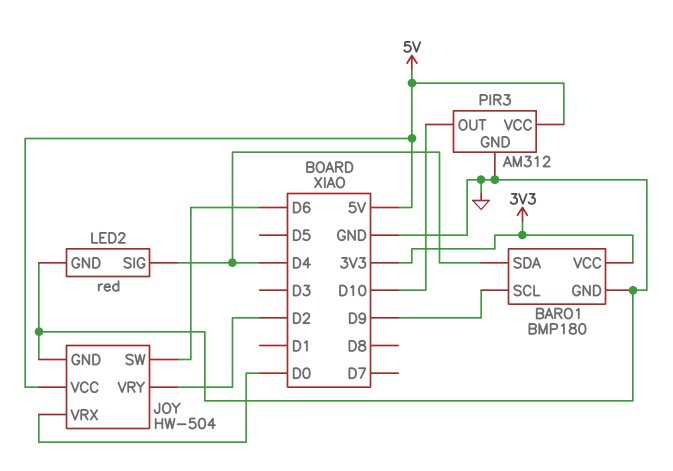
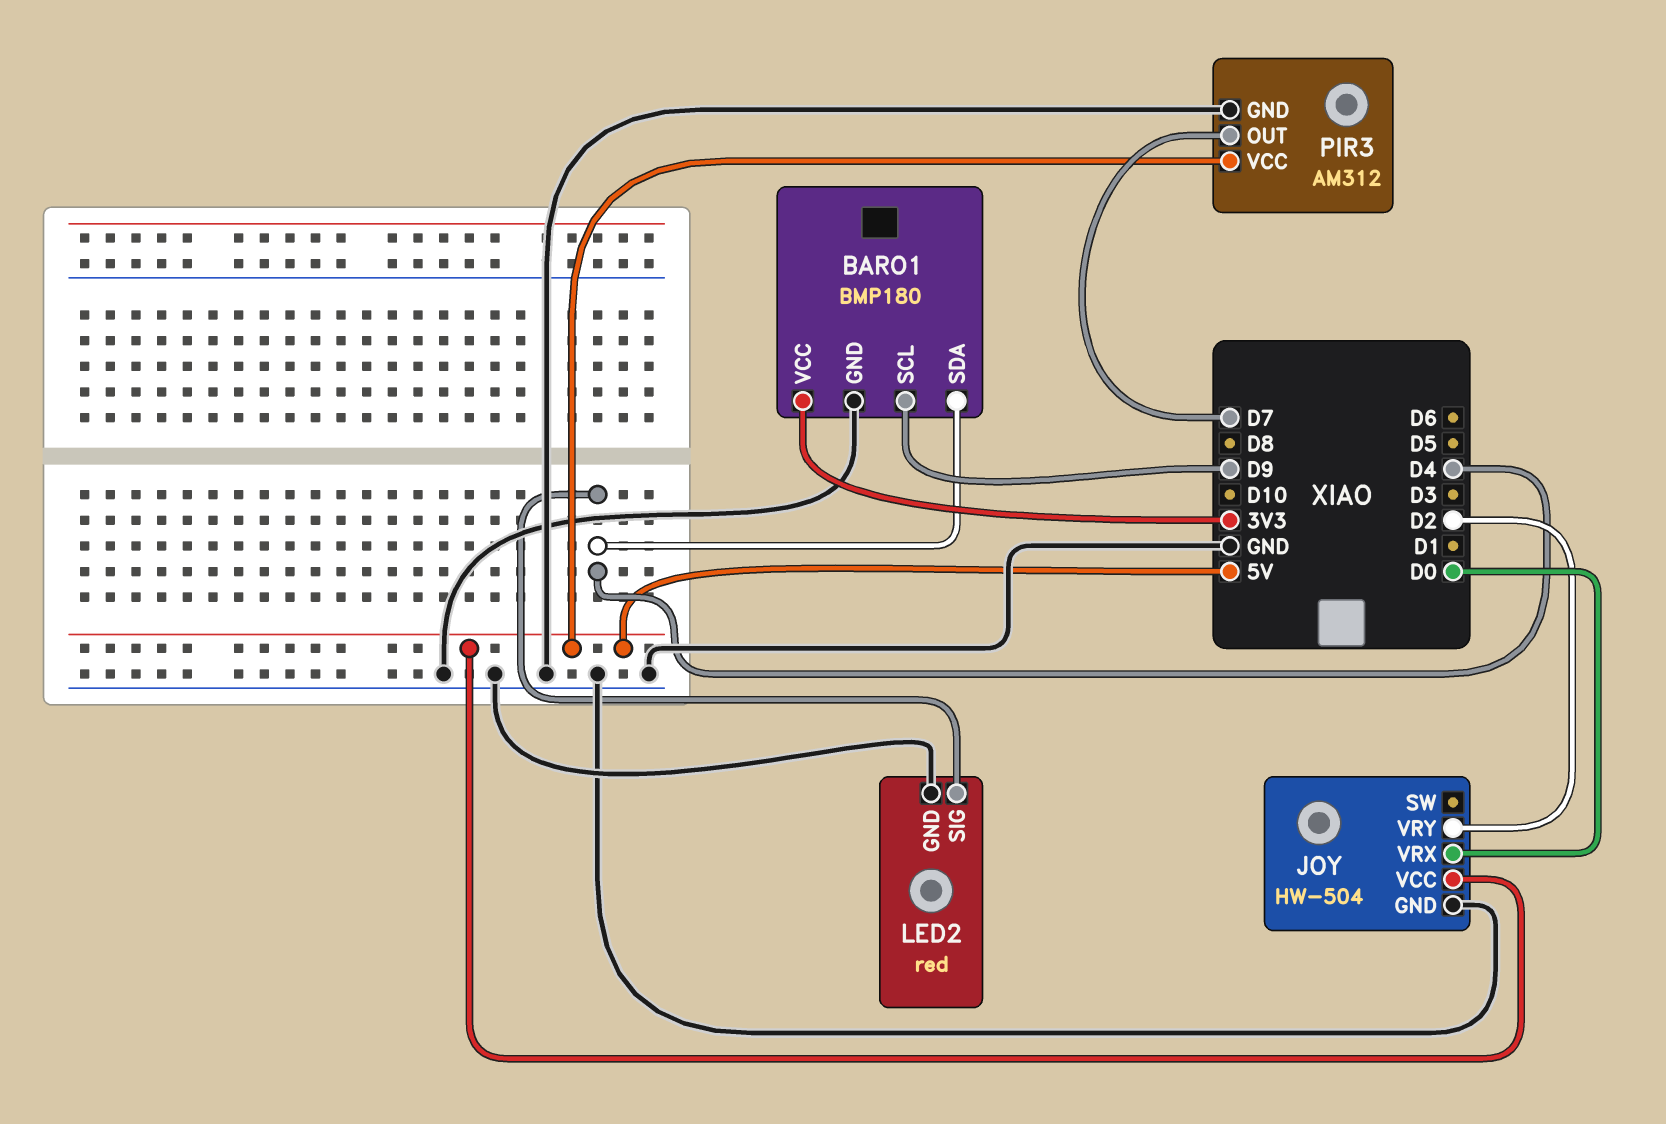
JOY pin SW: D6 -> none
PIR3 pin OUT: D10 -> D7

